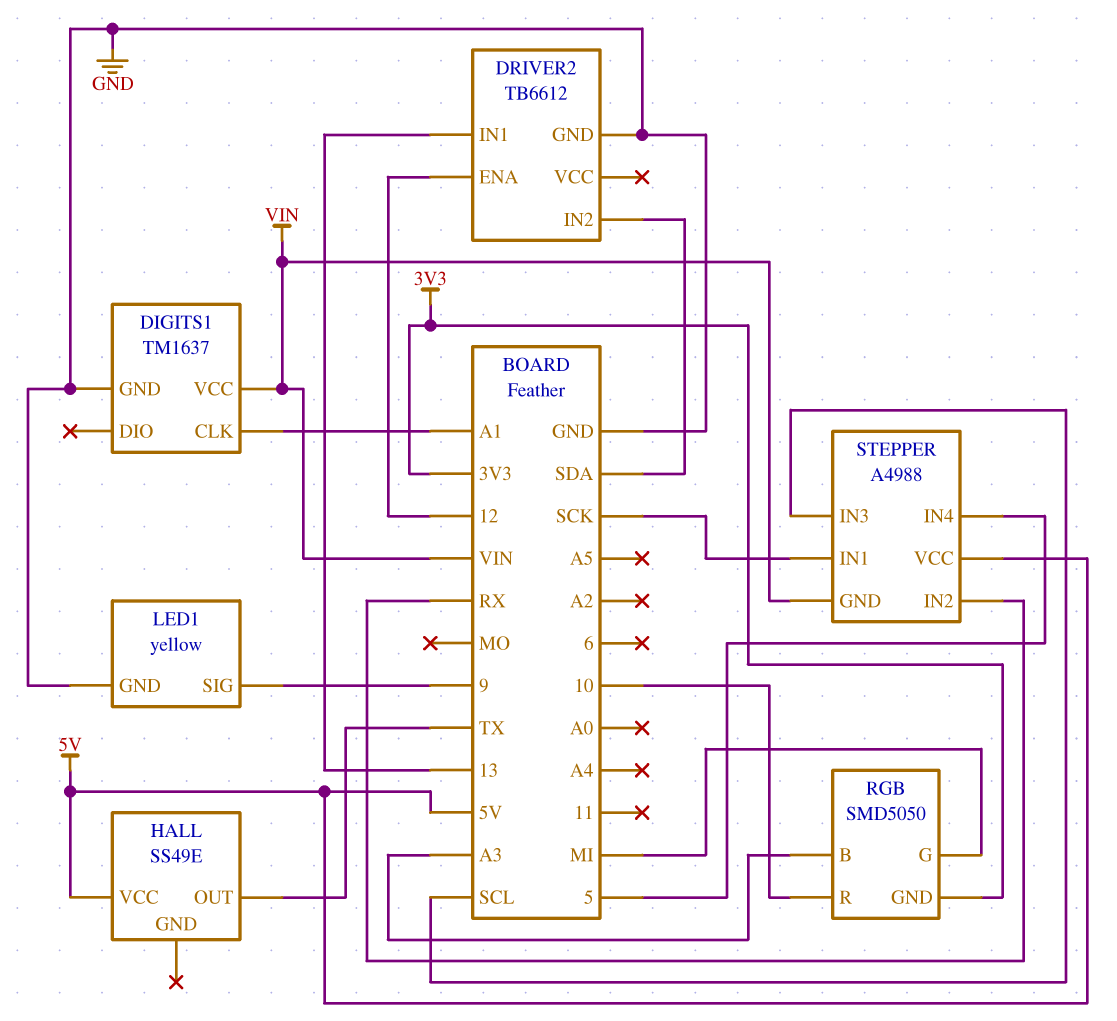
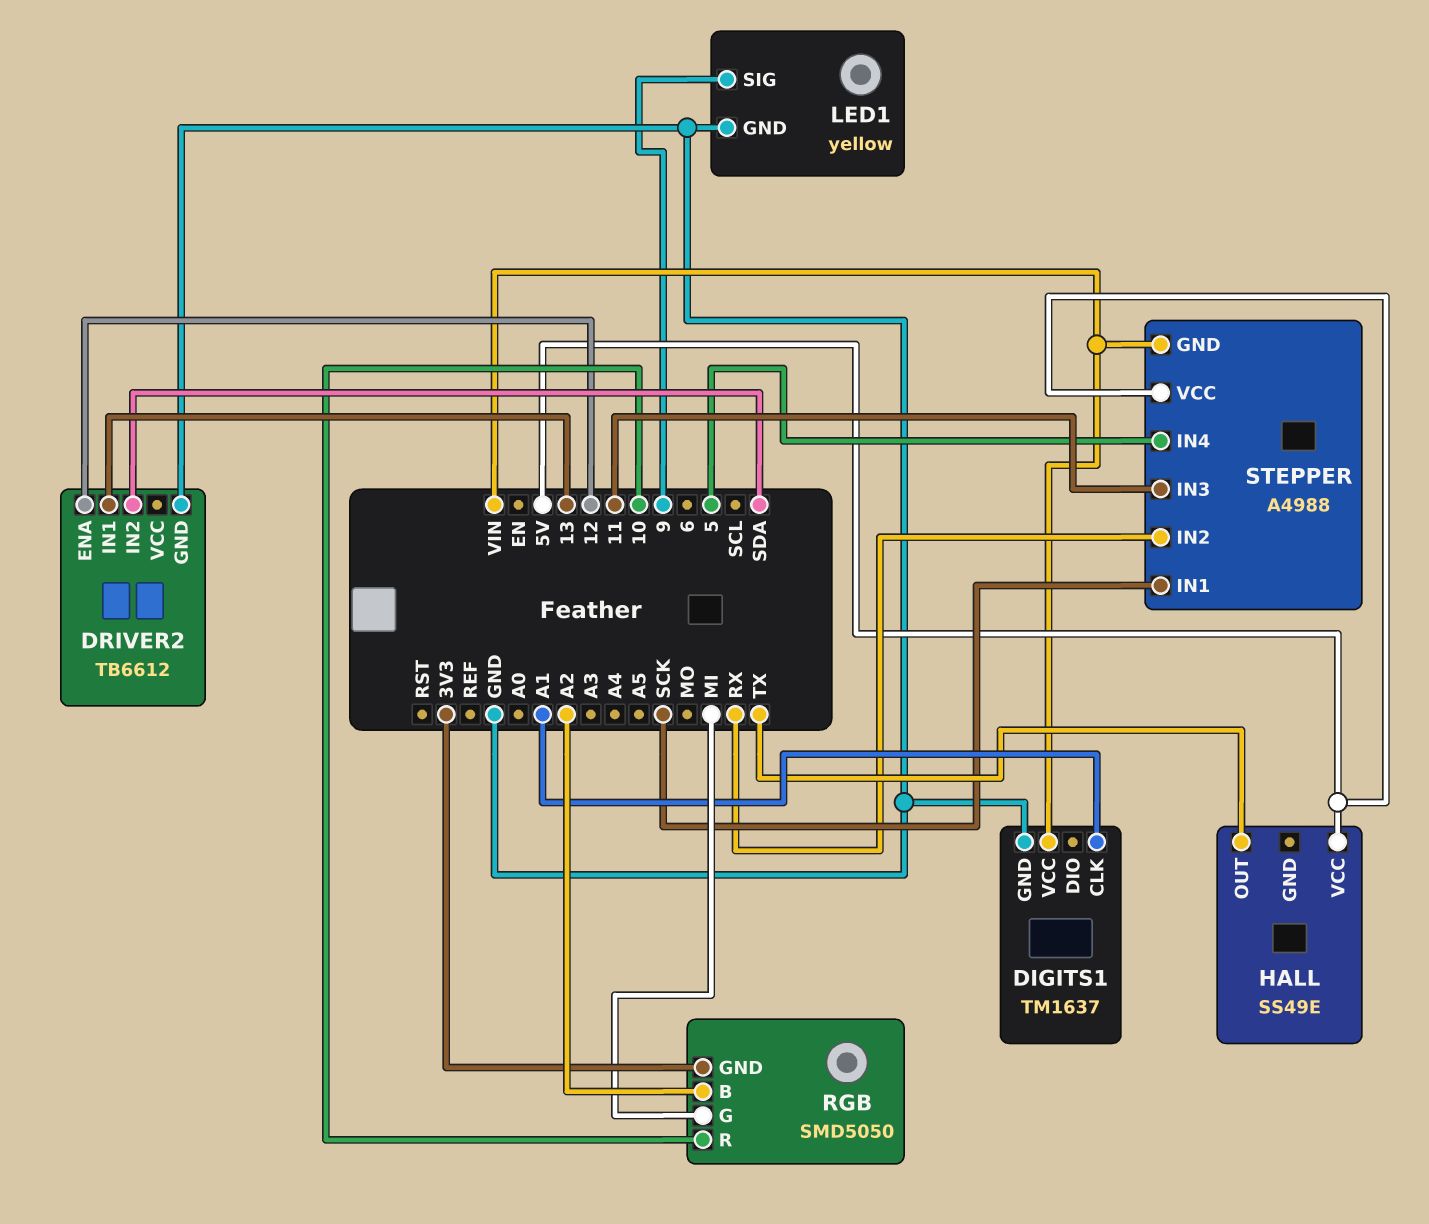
RGB pin B: A3 -> A2
STEPPER pin IN3: SCL -> 11

